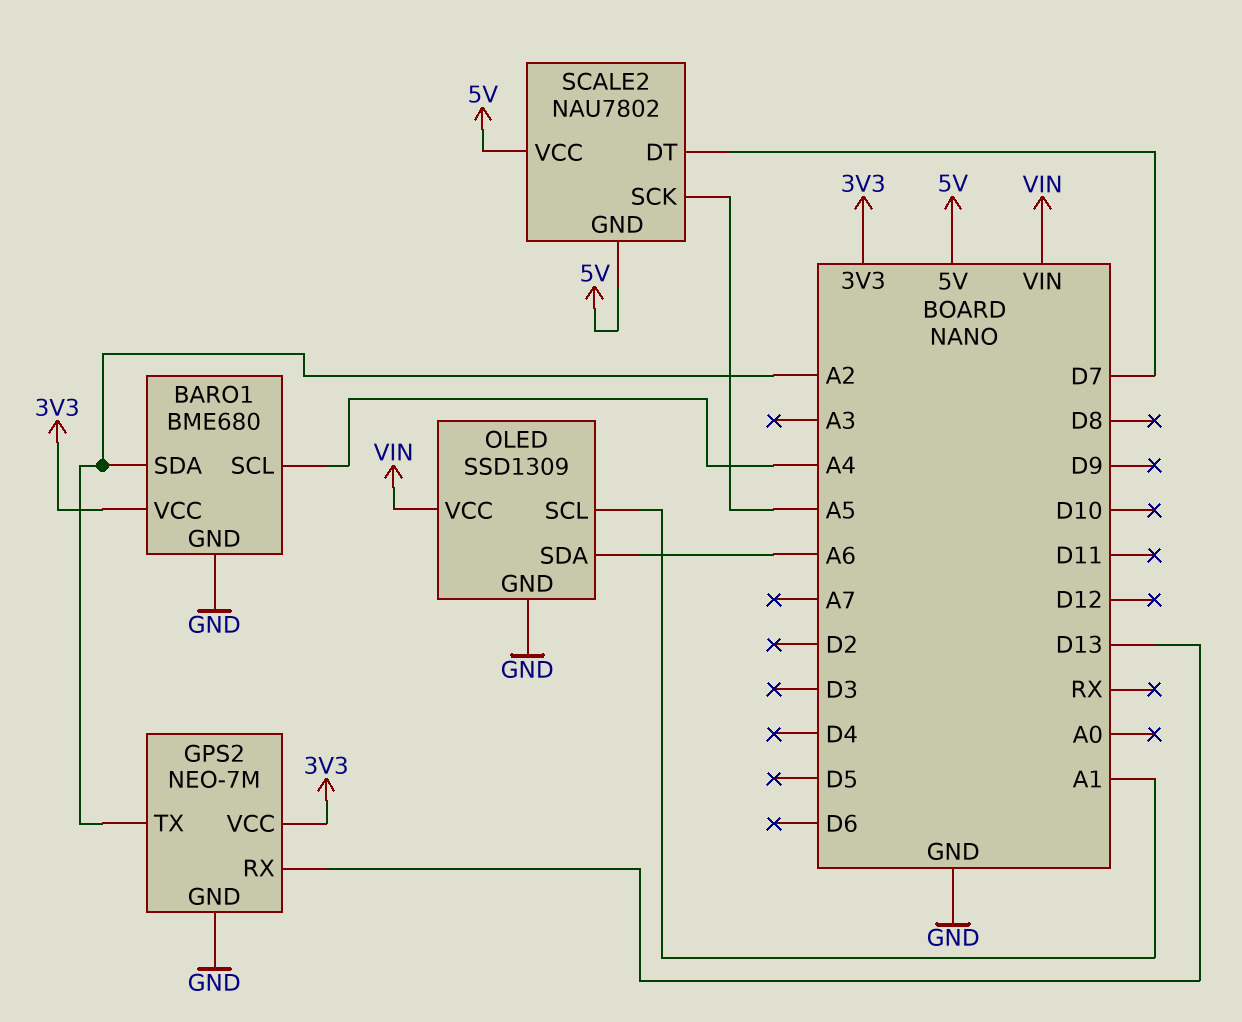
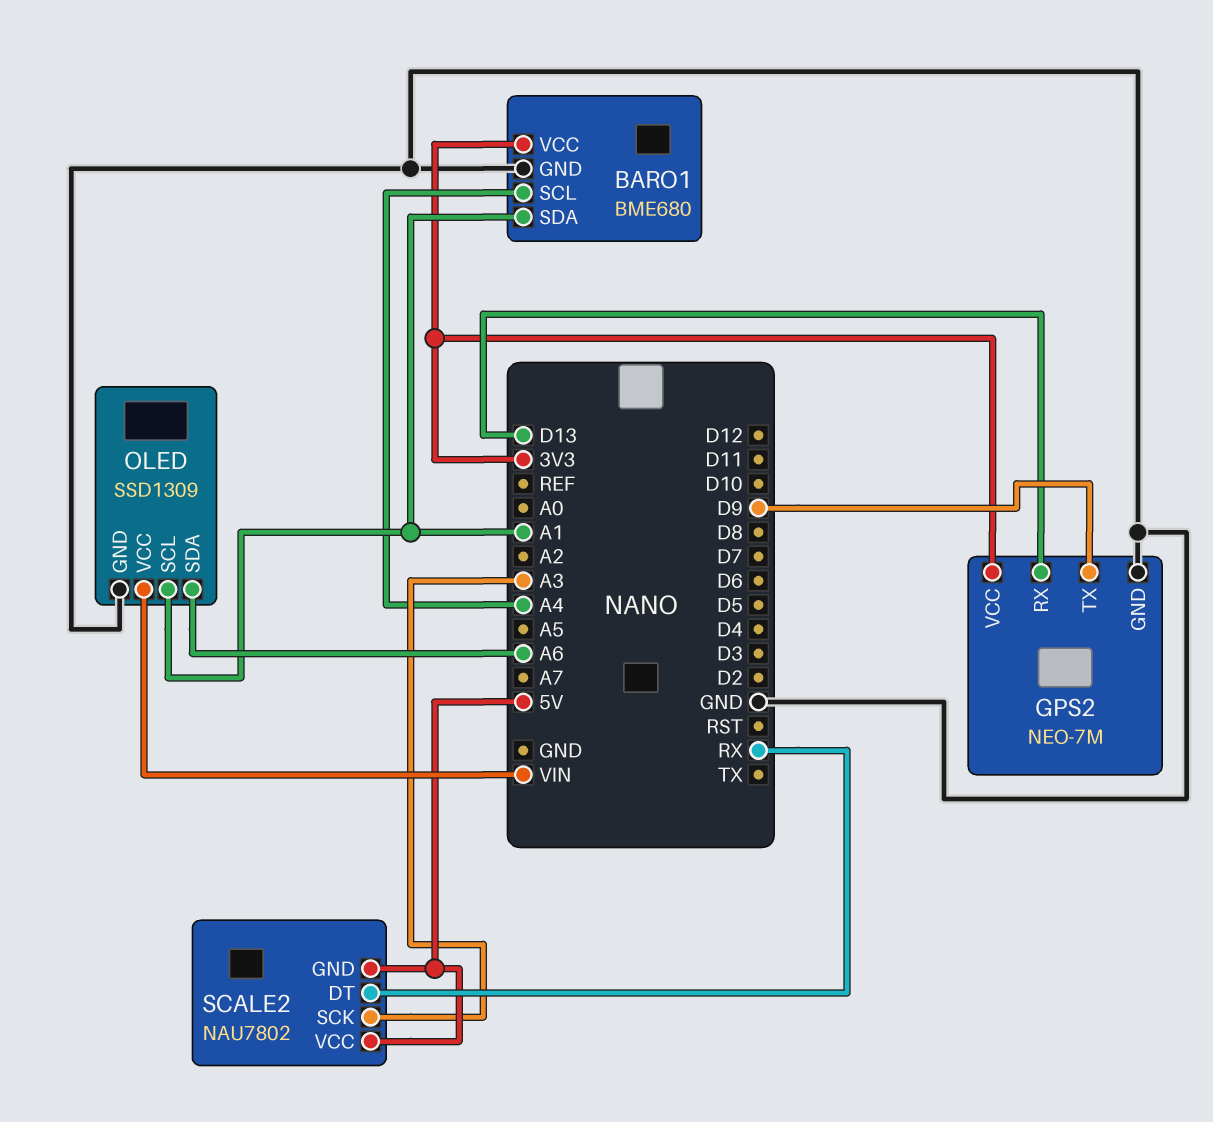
BARO1 pin SDA: A2 -> A1
GPS2 pin TX: A2 -> D9
SCALE2 pin DT: D7 -> RX
SCALE2 pin SCK: A5 -> A3

